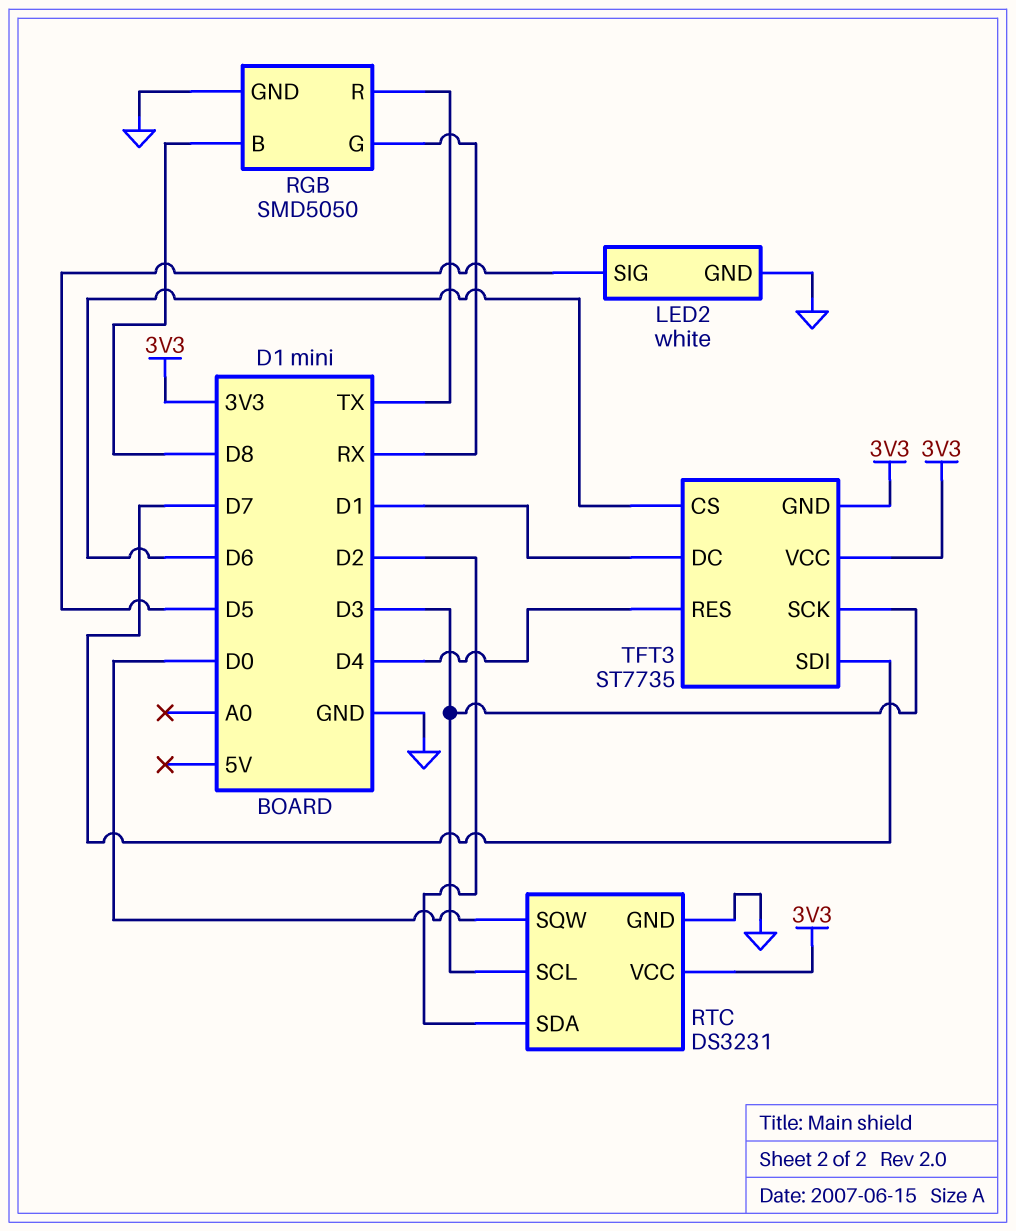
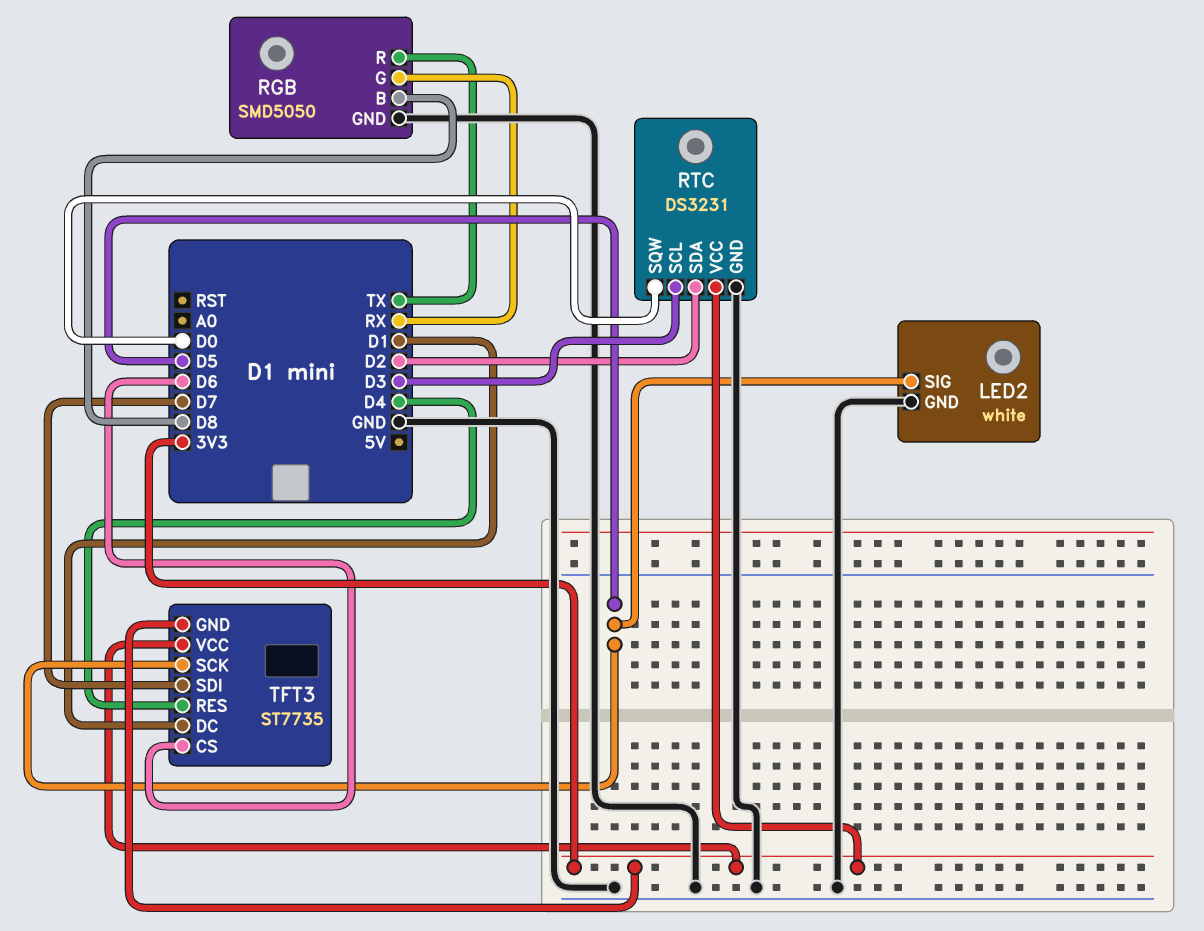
TFT3 pin SCK: D3 -> D5

